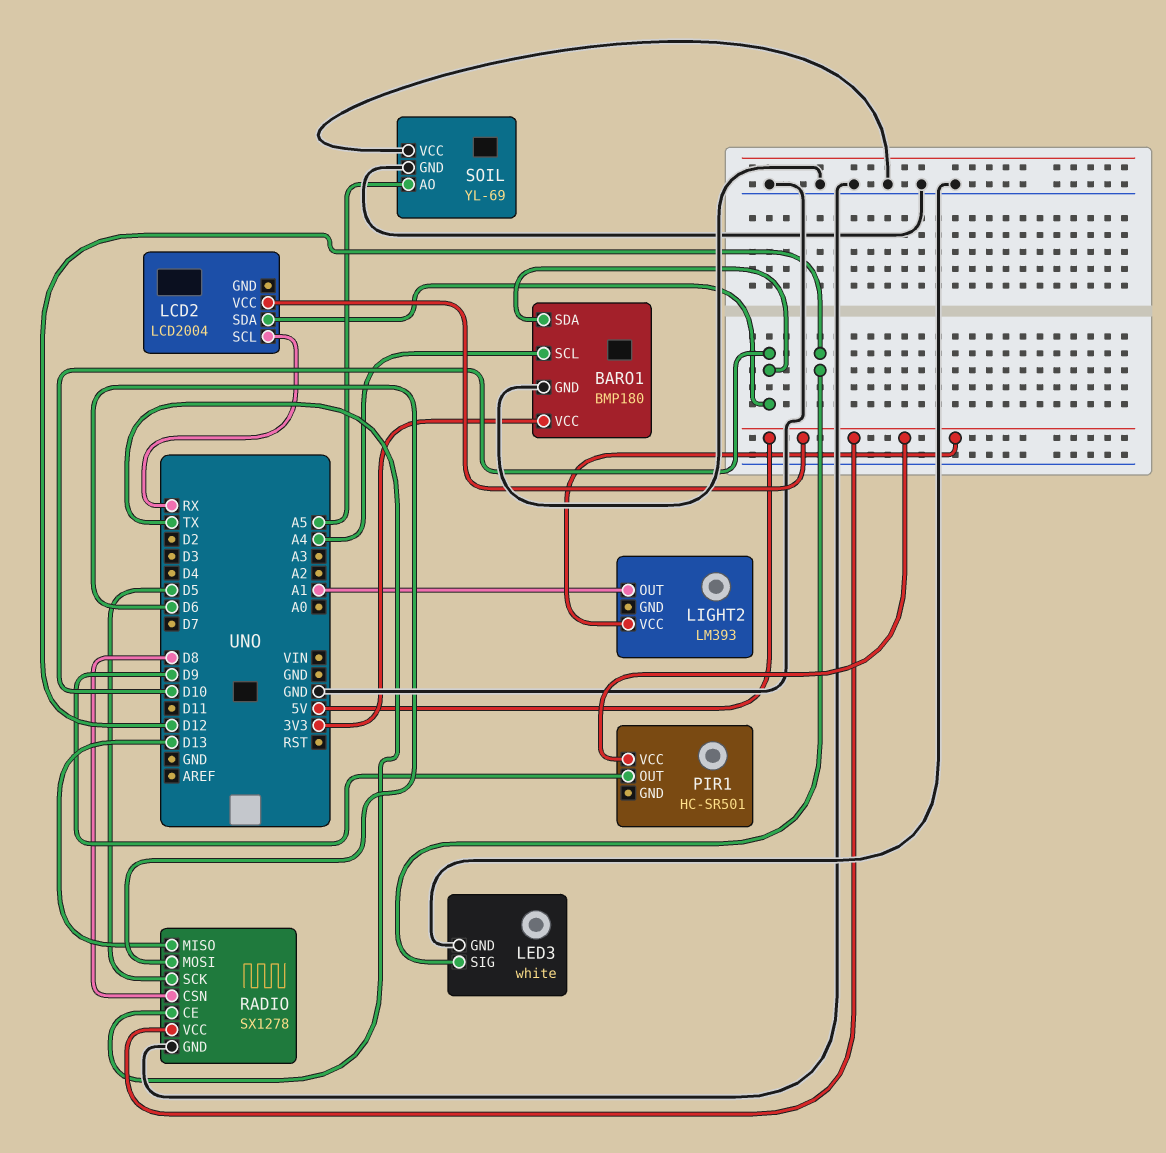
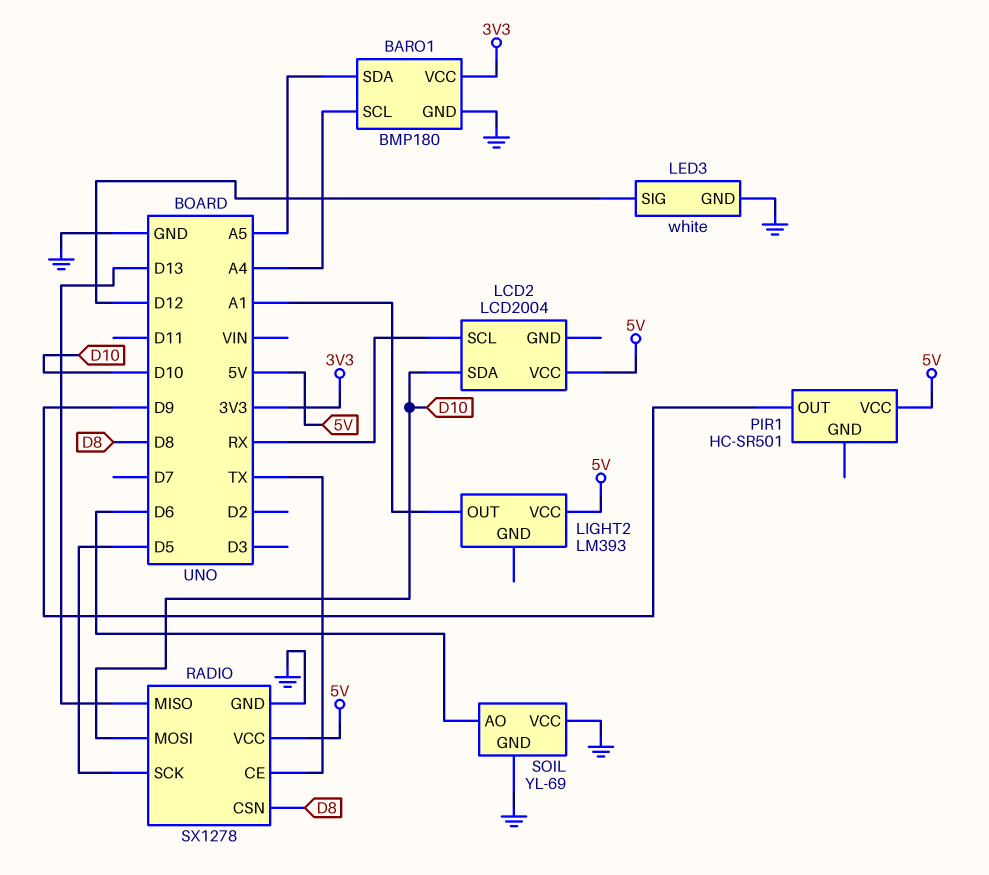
BARO1 pin SDA: D10 -> A5
RADIO pin MOSI: D6 -> D10
SOIL pin AO: A5 -> D6

